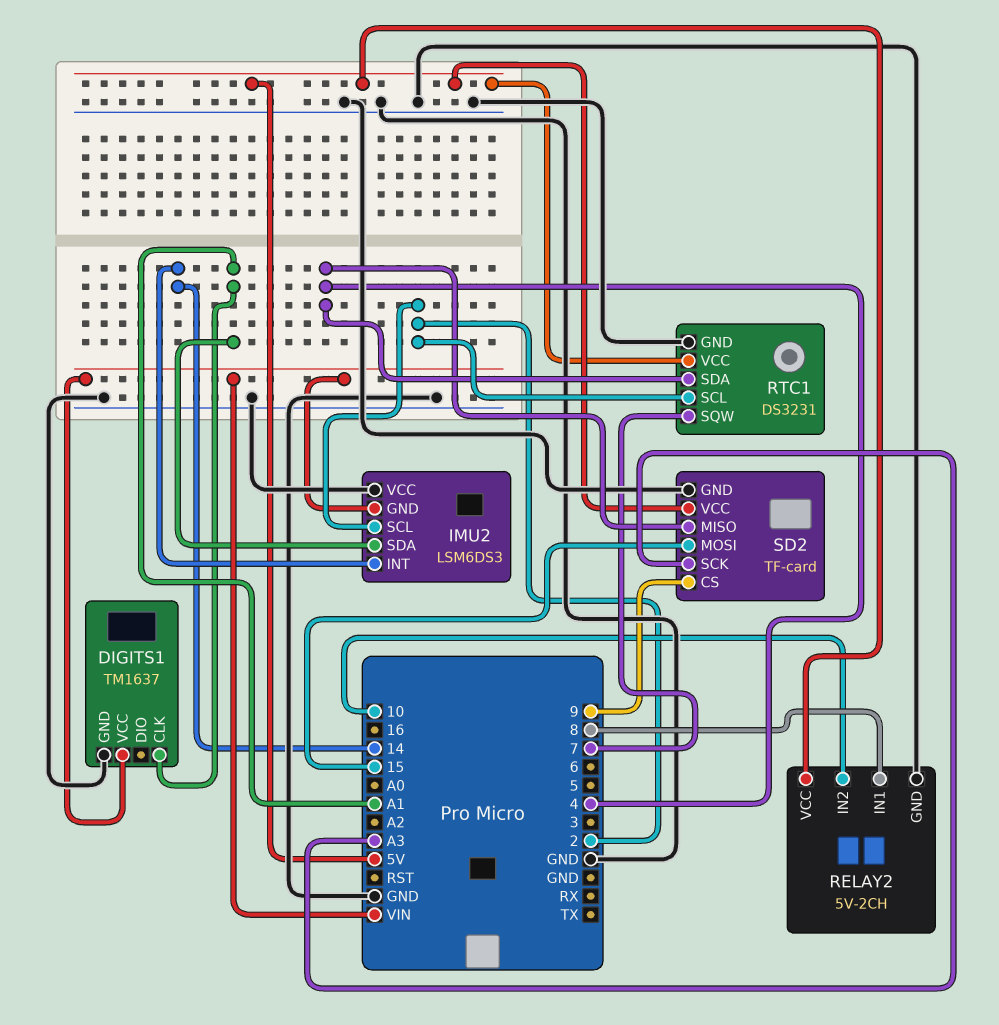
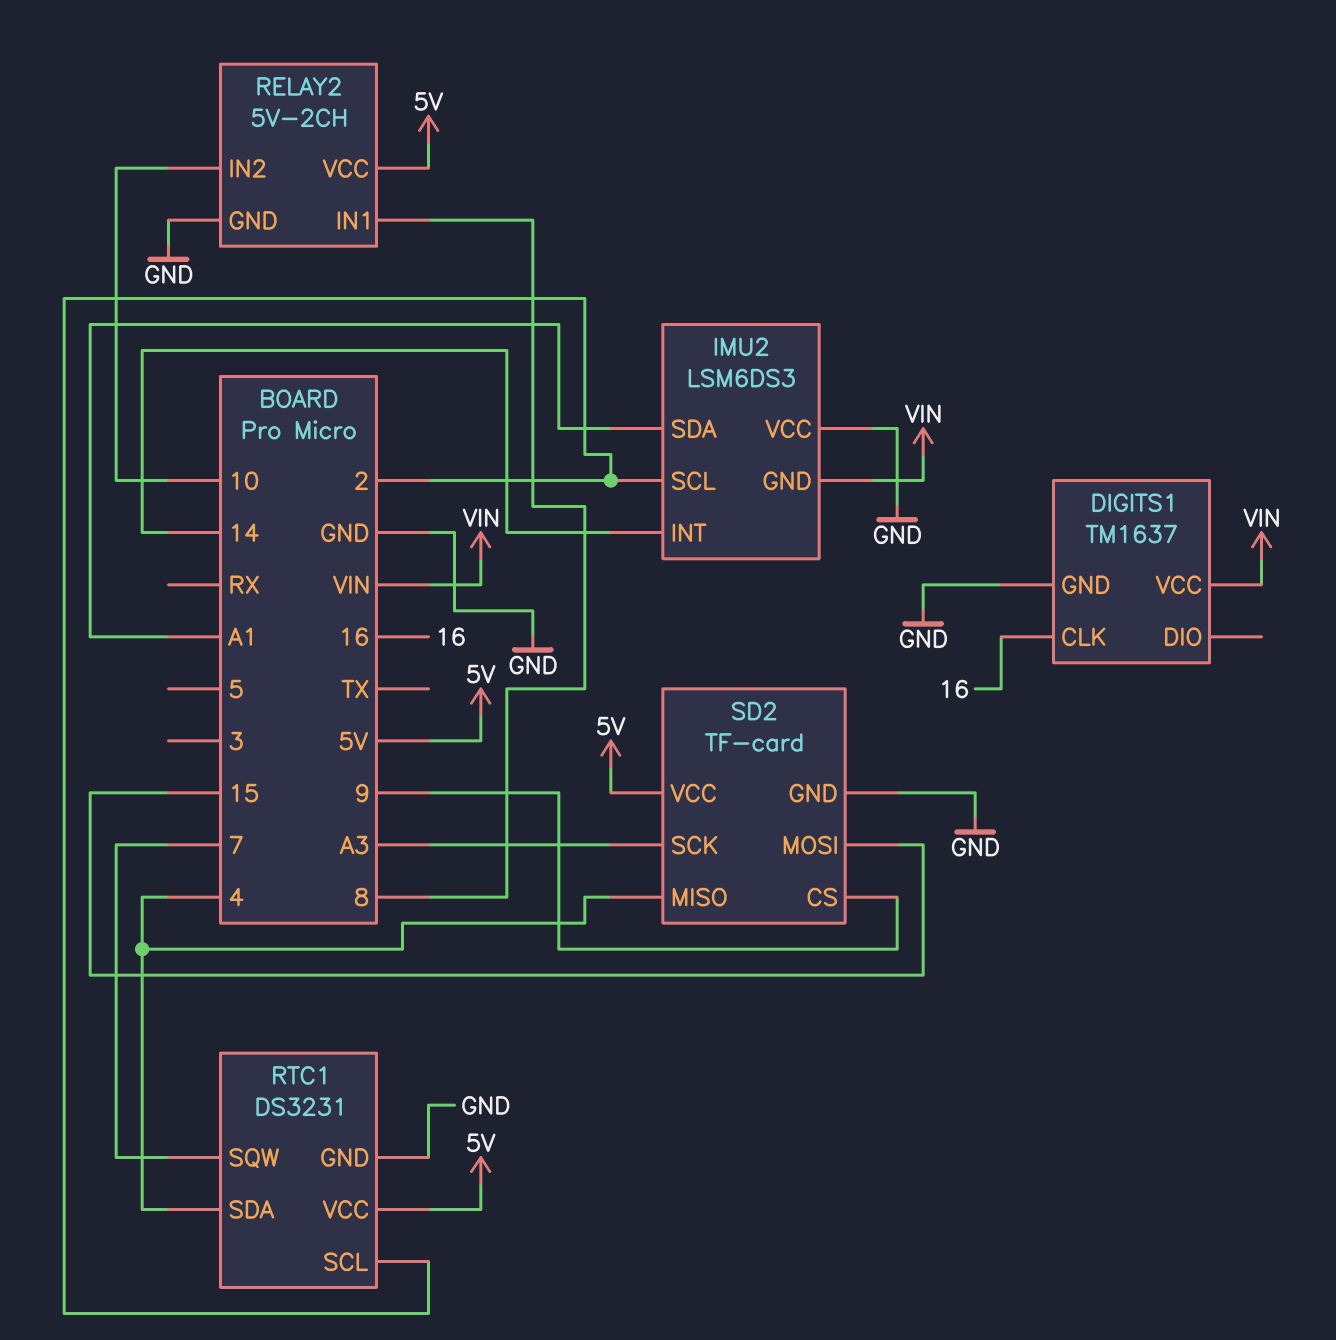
DIGITS1 pin CLK: A1 -> 16

